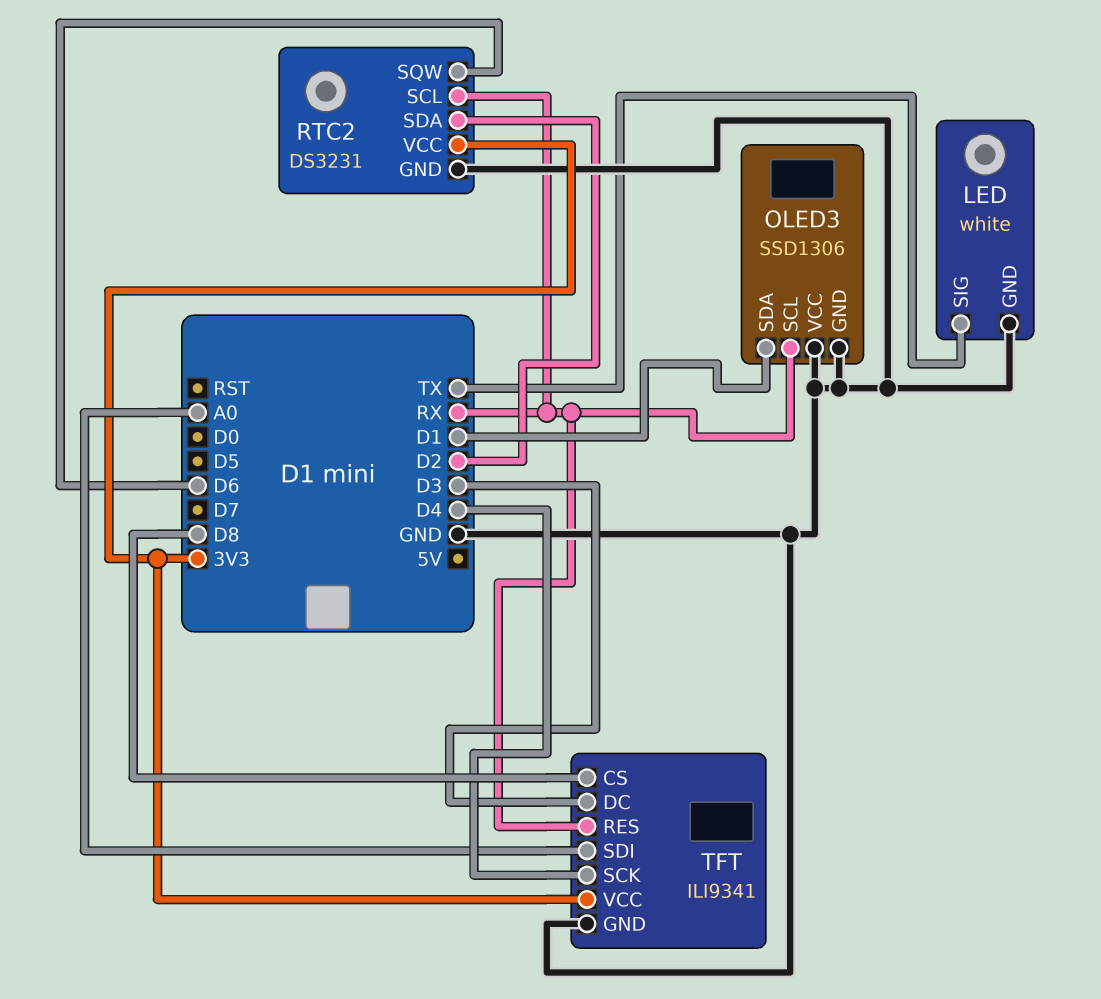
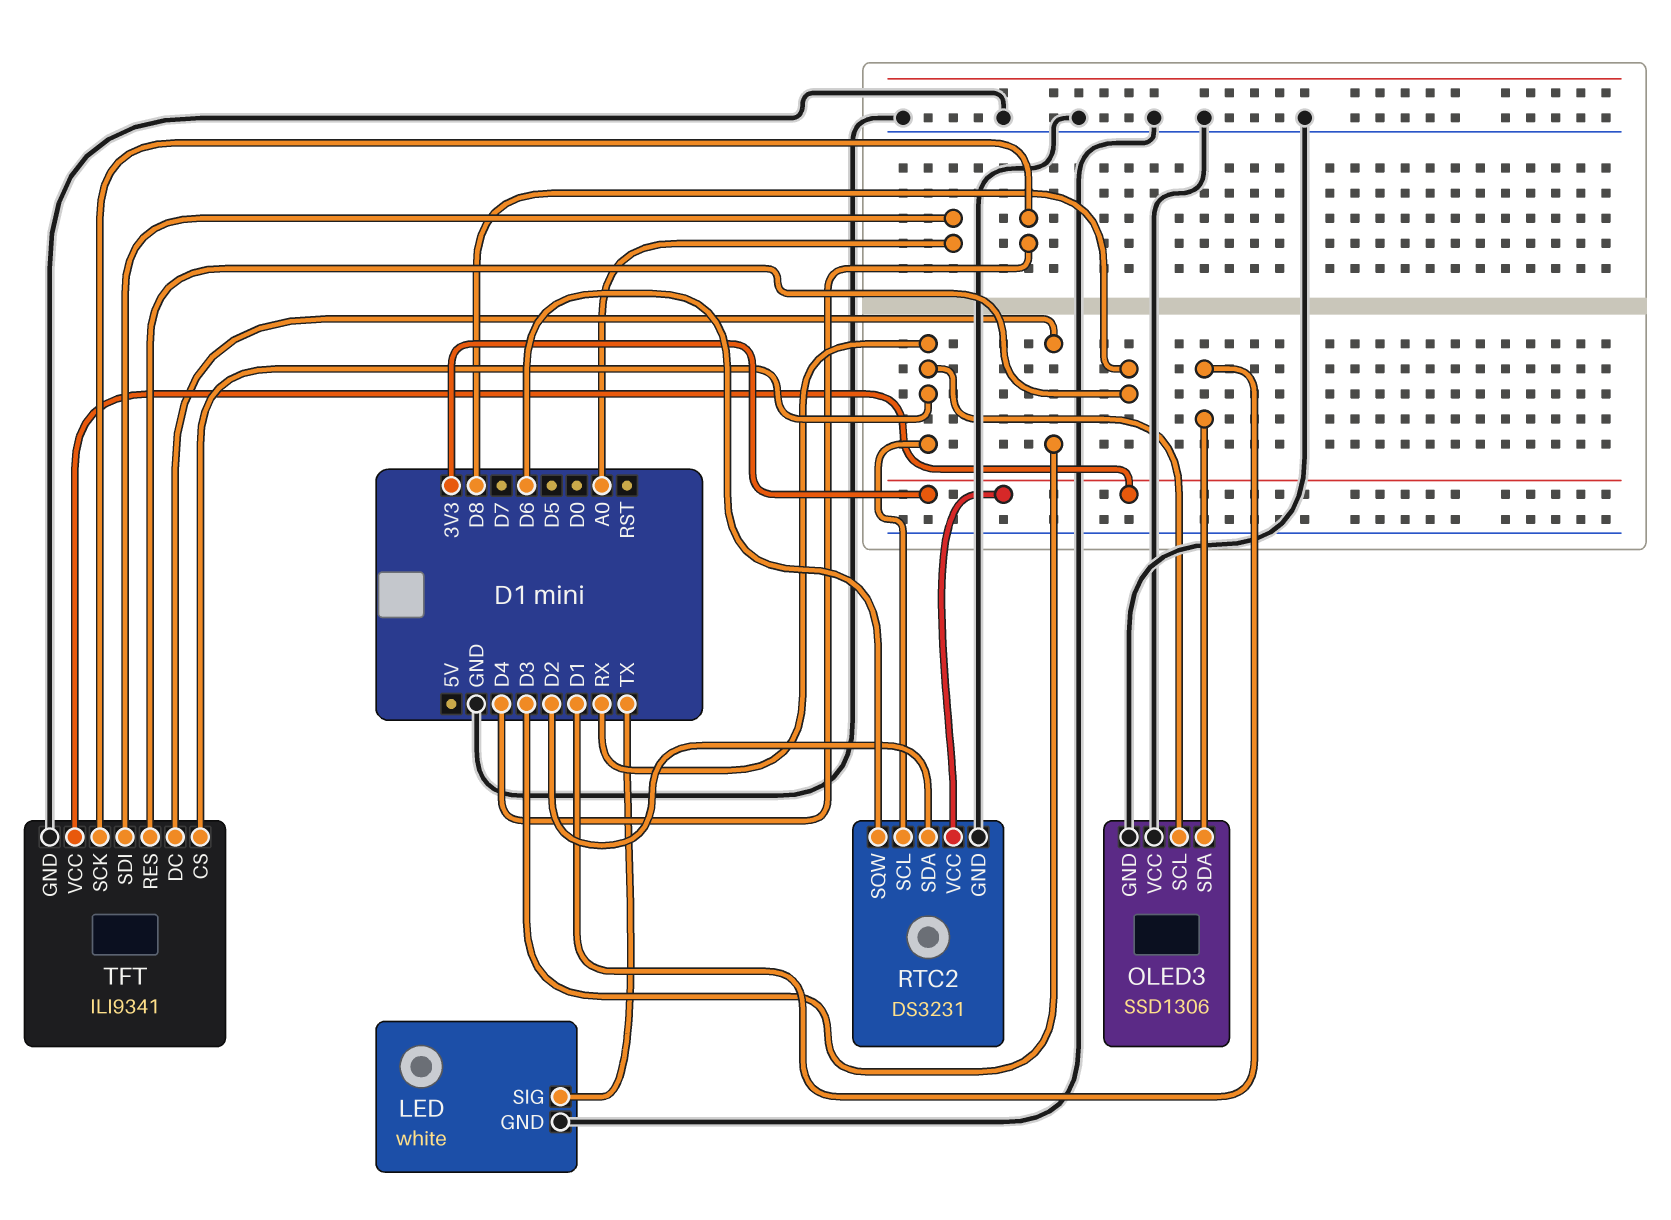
TFT pin CS: D8 -> RX
TFT pin RES: RX -> D8

